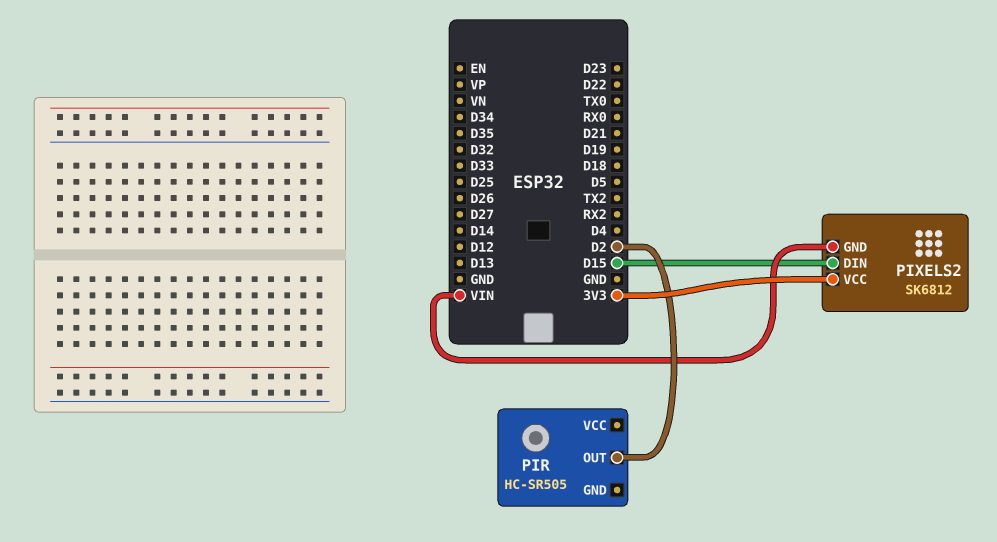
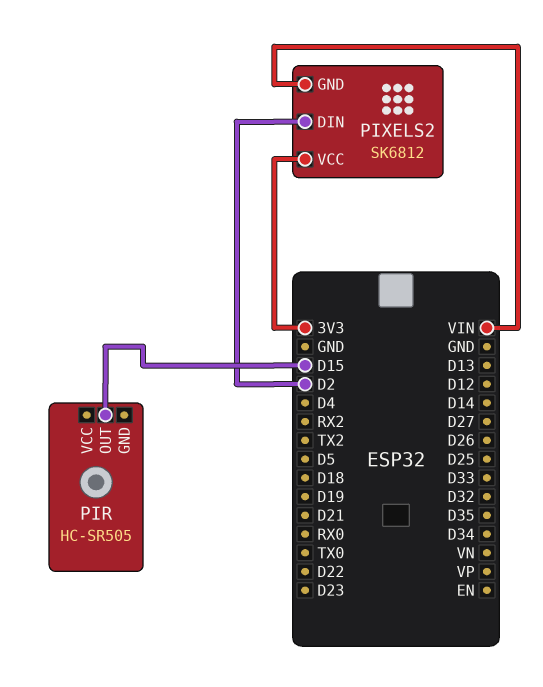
PIR pin OUT: D2 -> D15
PIXELS2 pin DIN: D15 -> D2

